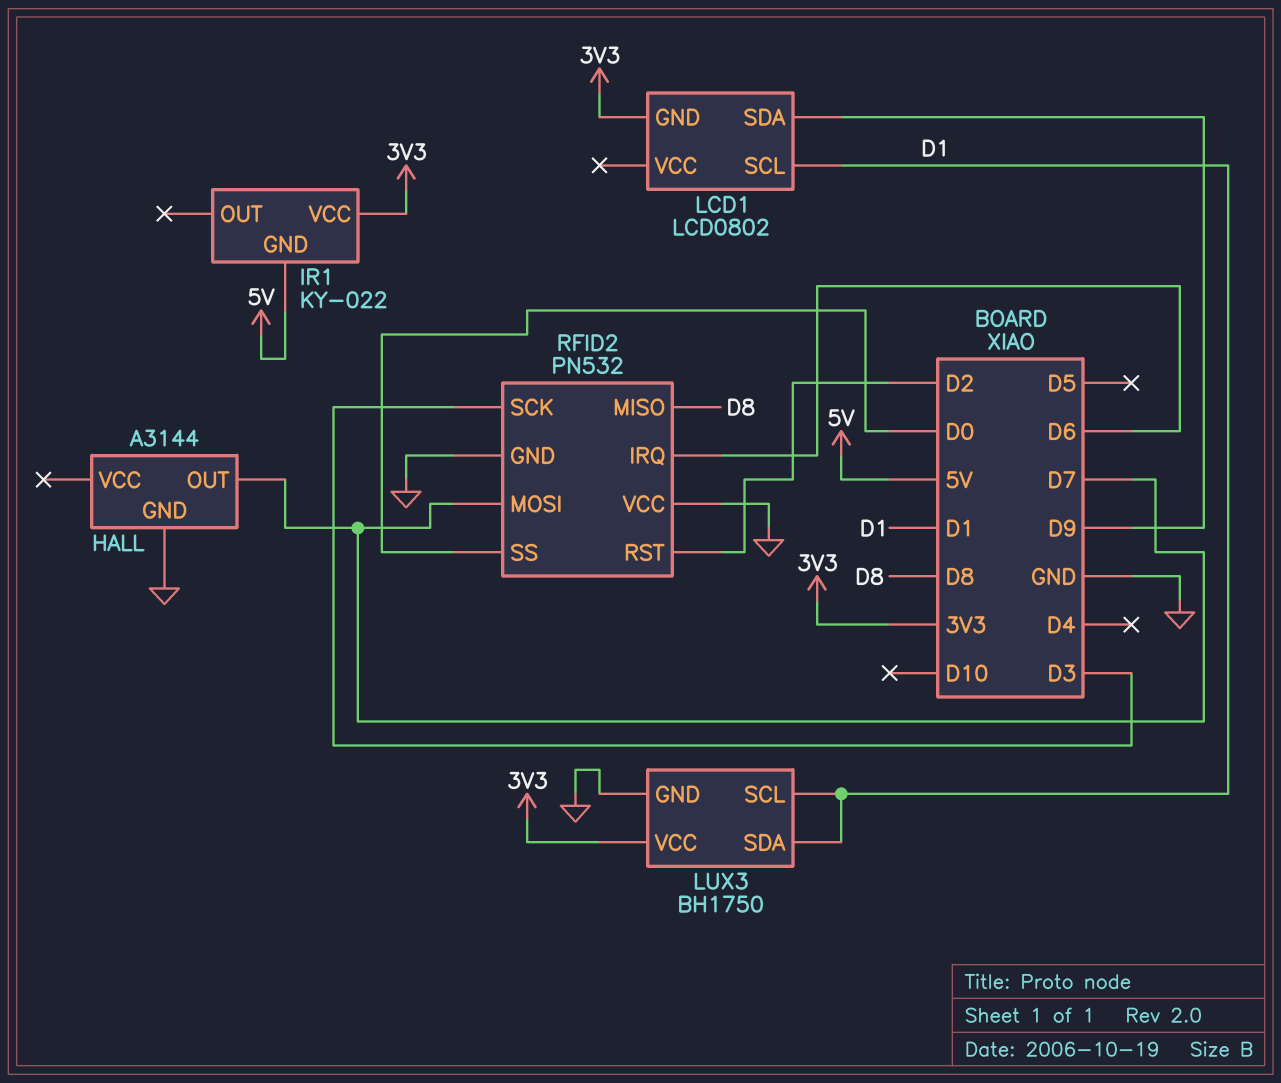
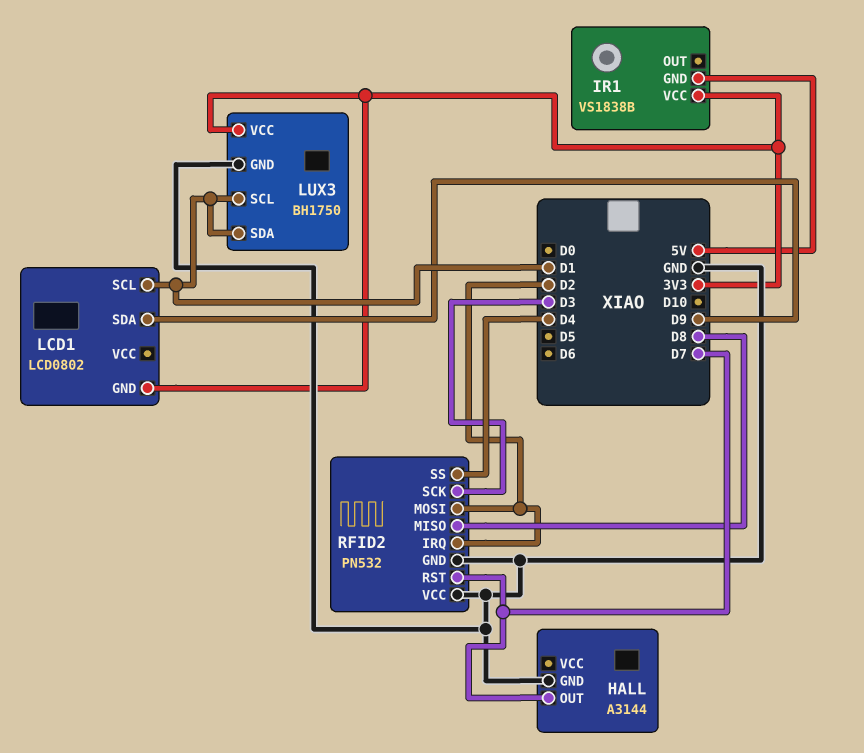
IR1: KY-022 -> VS1838B
RFID2 pin IRQ: D6 -> D2
RFID2 pin MOSI: D7 -> D2
RFID2 pin RST: D2 -> D7
RFID2 pin SS: D0 -> D4

